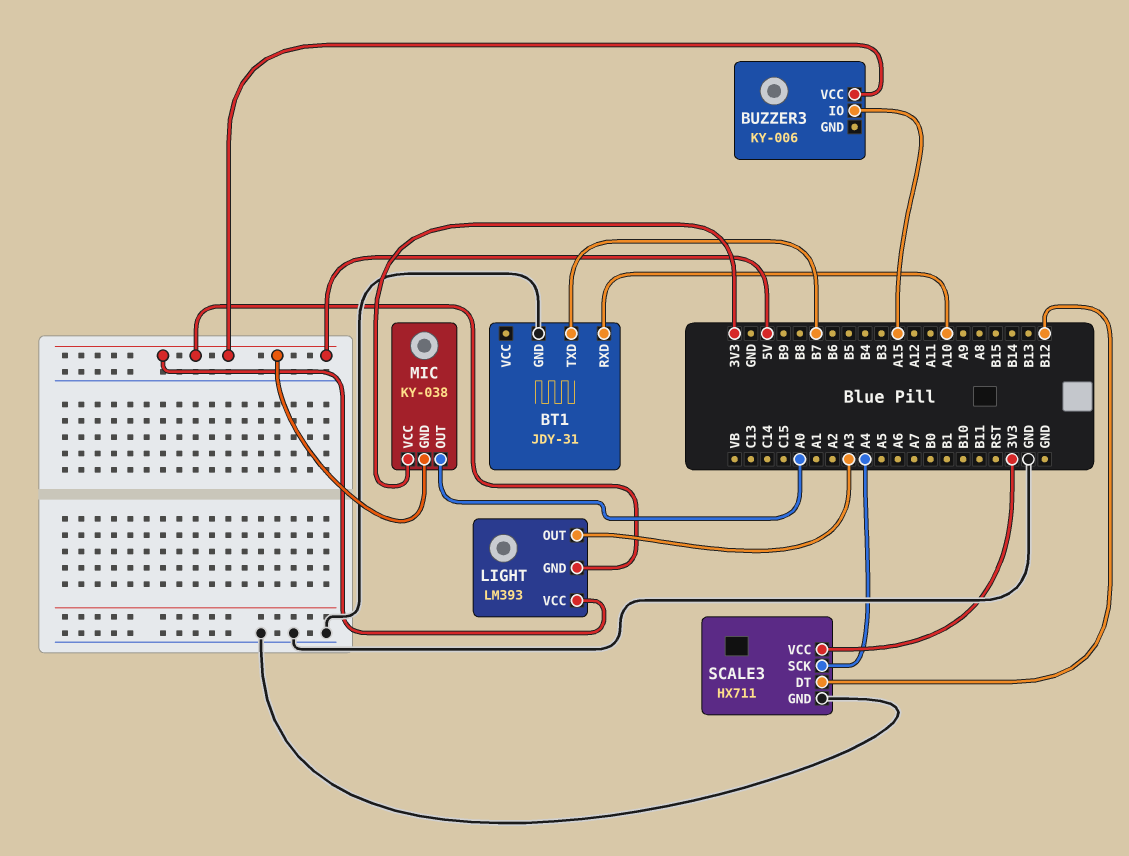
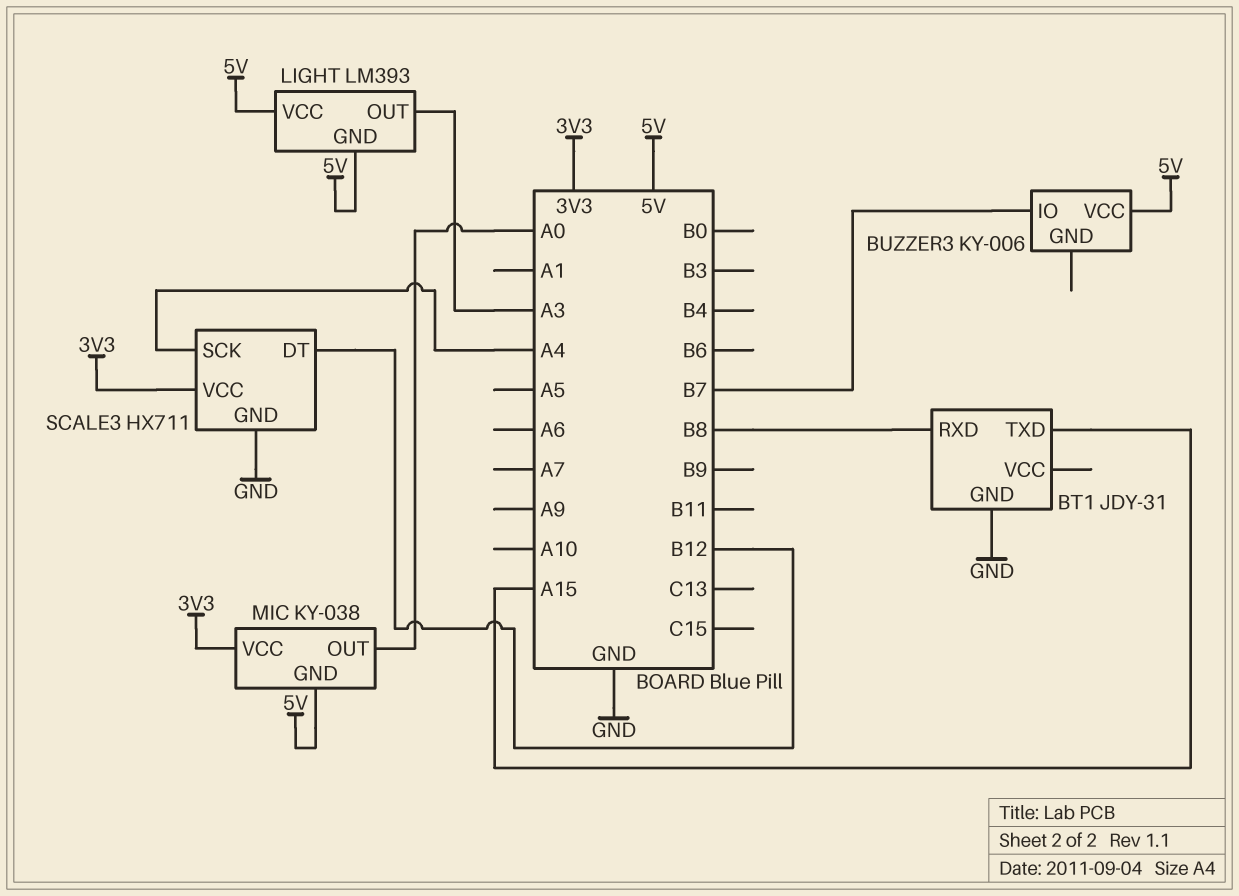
BT1 pin RXD: A10 -> B8
BT1 pin TXD: B7 -> A15
BUZZER3 pin IO: A15 -> B7

